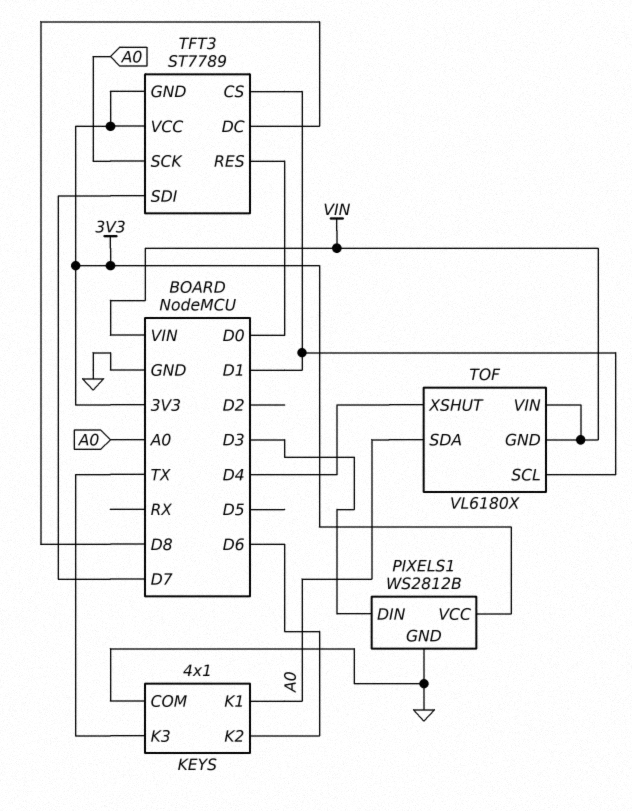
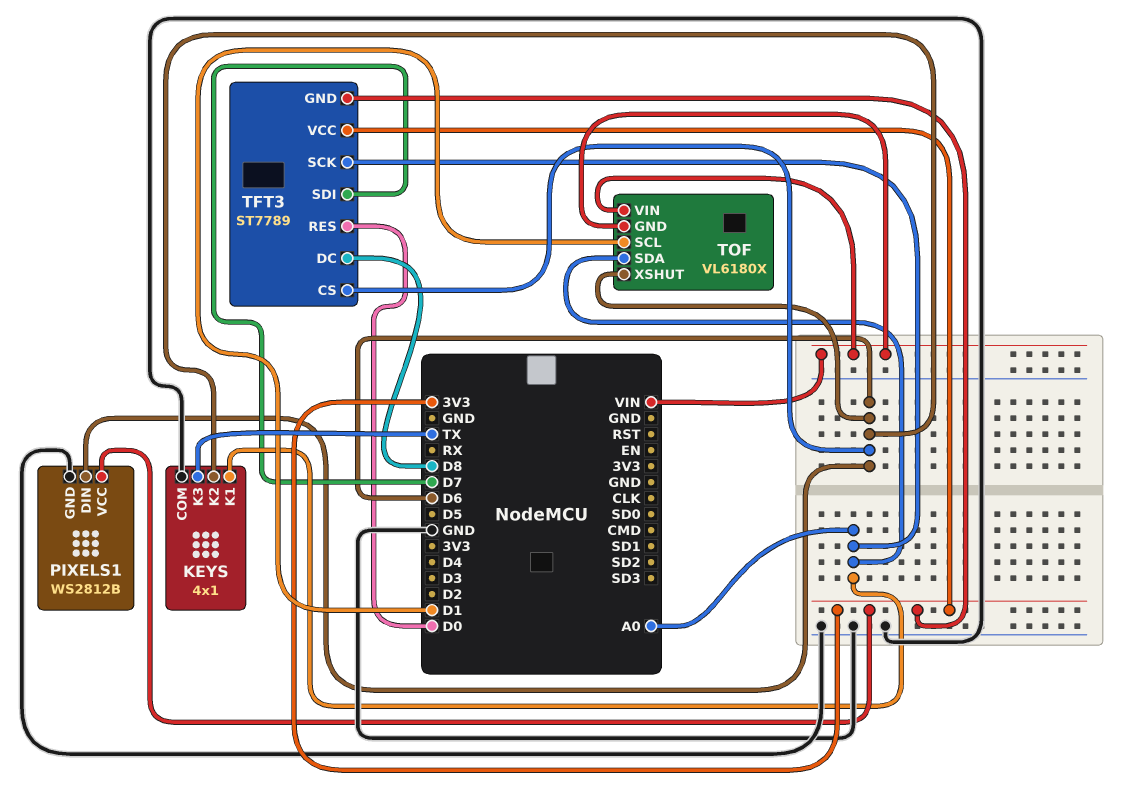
PIXELS1 pin DIN: D3 -> D6
TFT3 pin CS: D1 -> D6
TOF pin XSHUT: D4 -> D6

